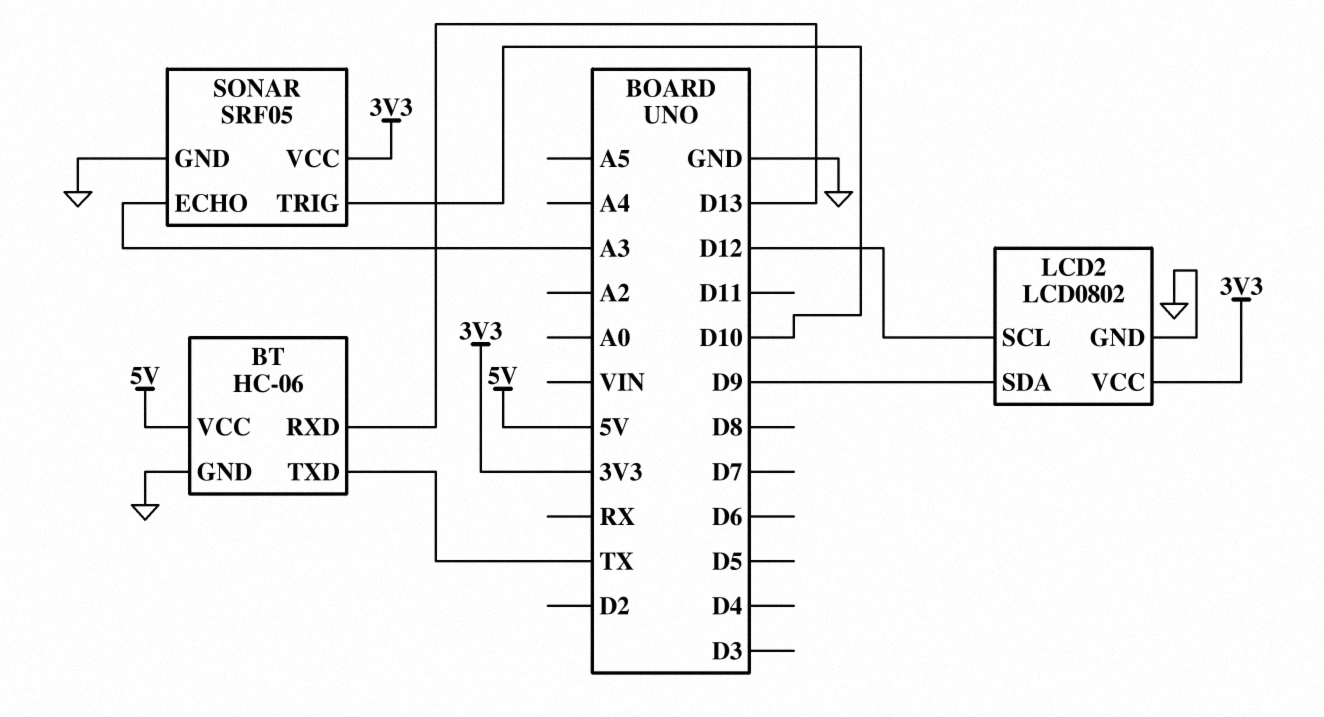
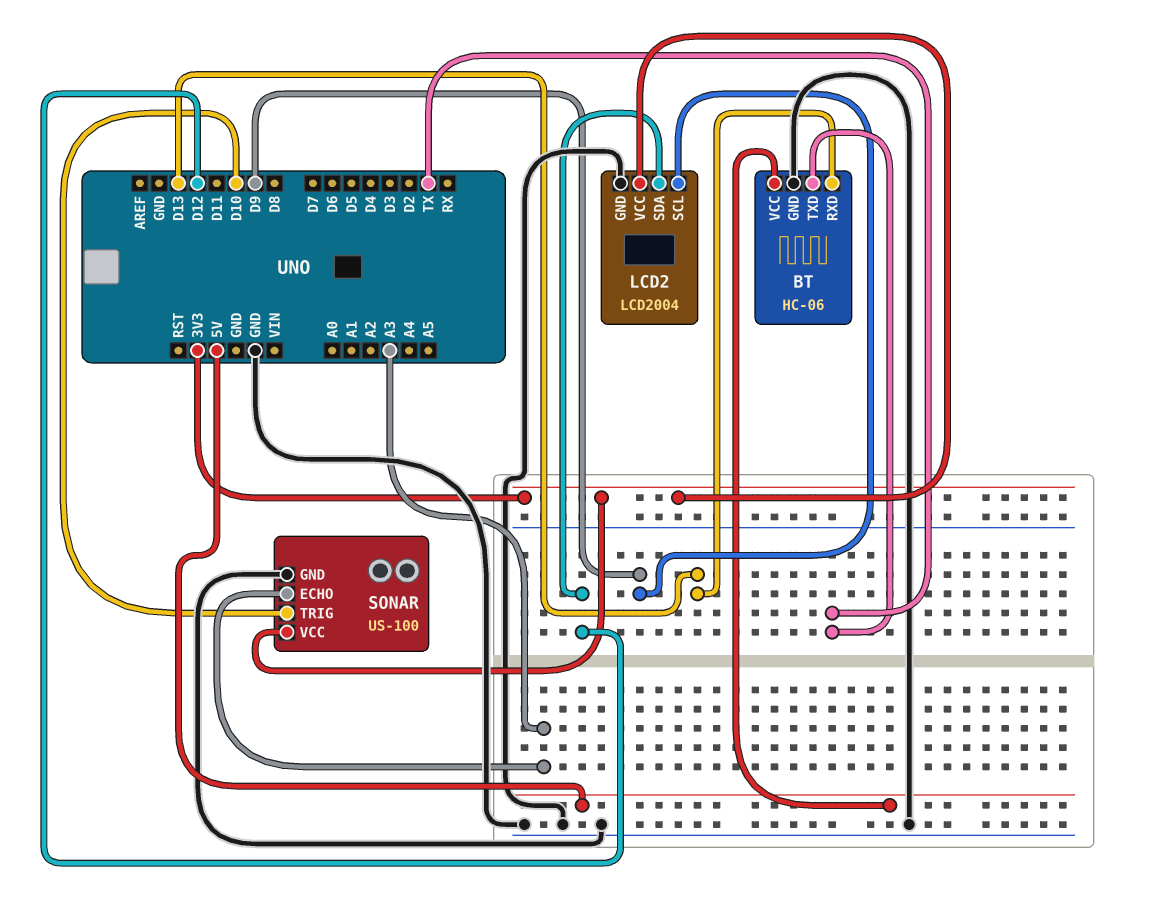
LCD2: LCD0802 -> LCD2004
LCD2 pin SCL: D12 -> D9
LCD2 pin SDA: D9 -> D12
SONAR: SRF05 -> US-100

